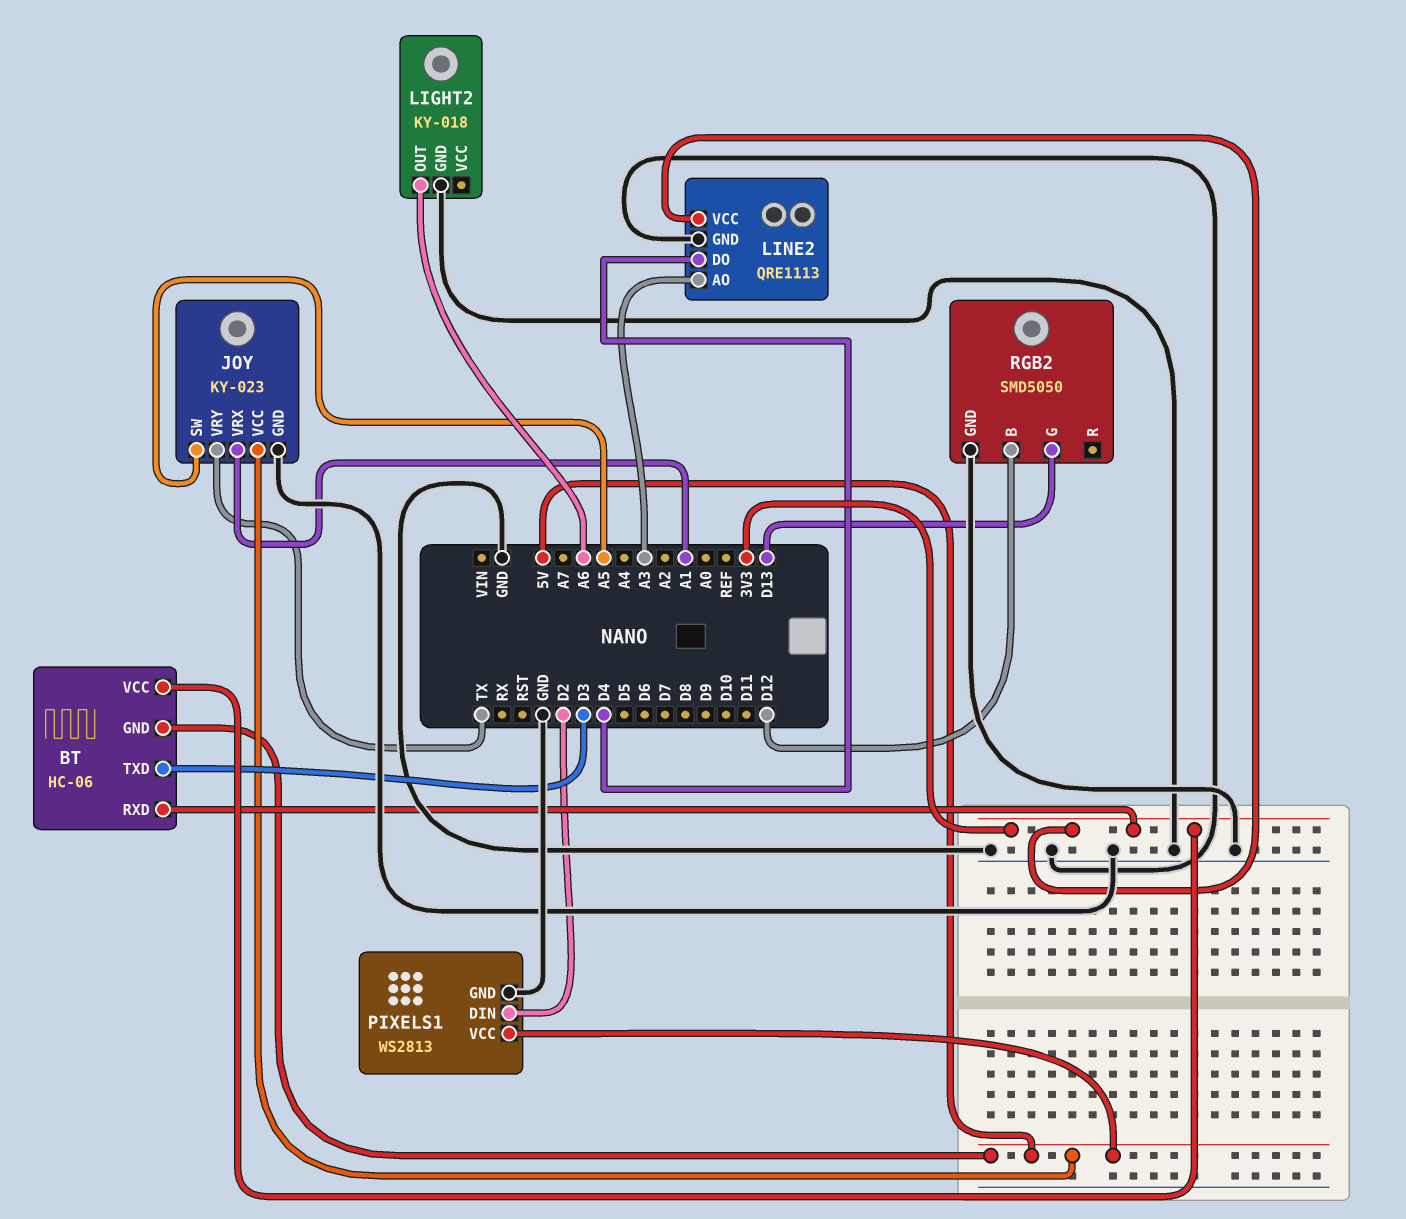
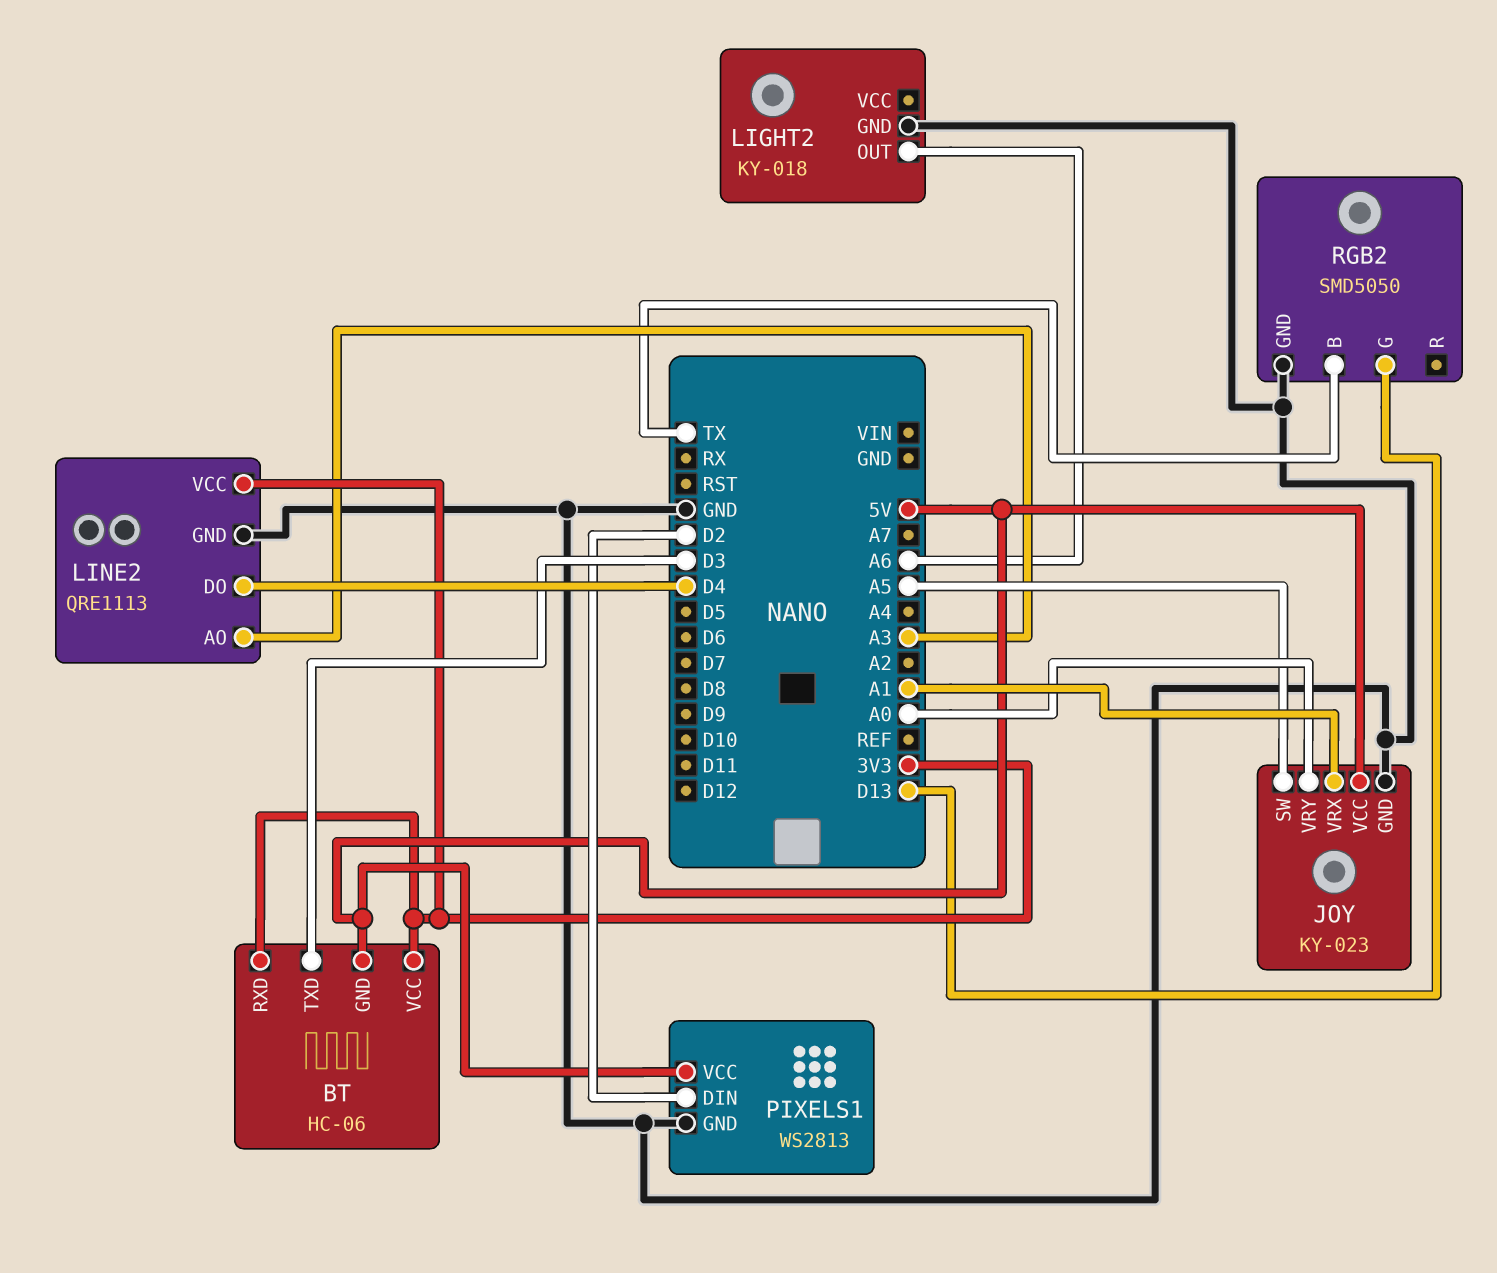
JOY pin VRY: TX -> A0
RGB2 pin B: D12 -> TX

